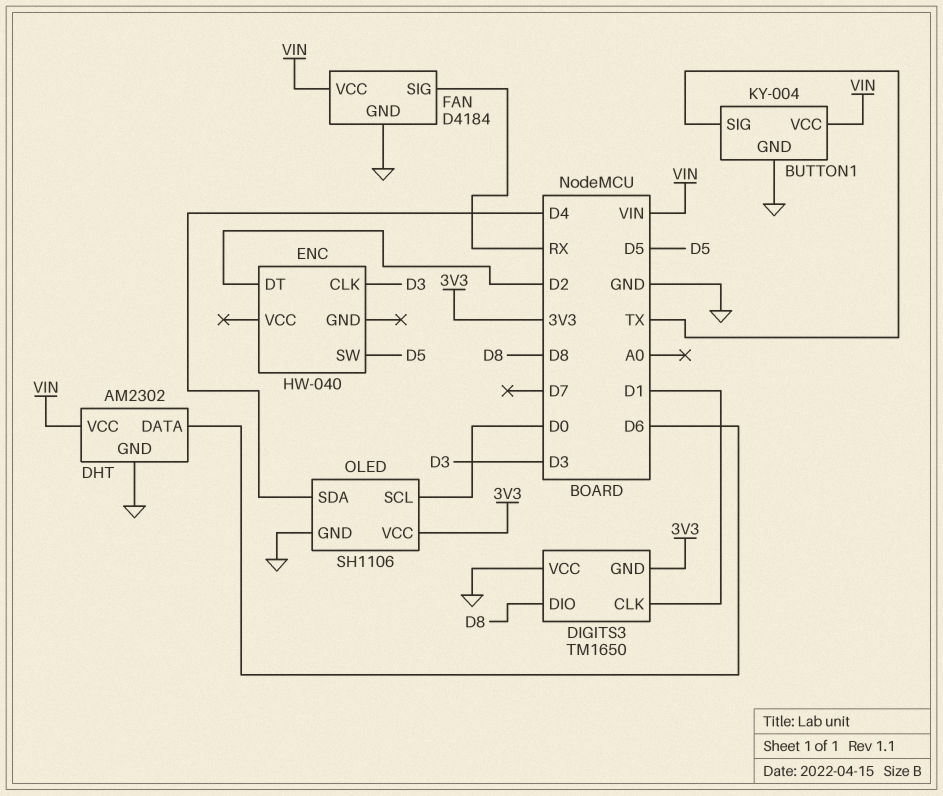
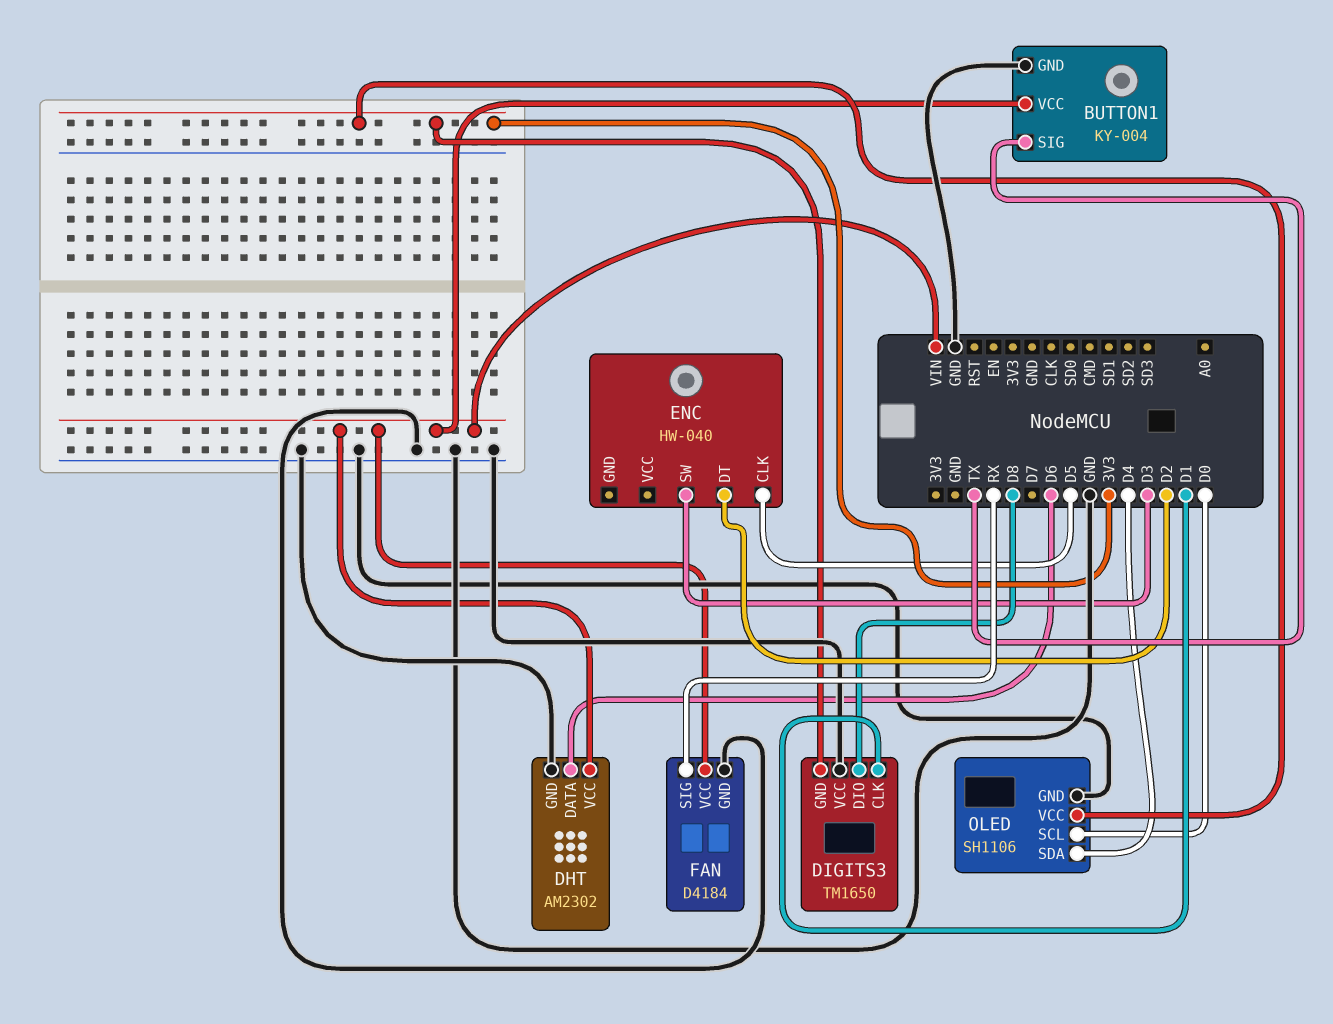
ENC pin CLK: D3 -> D5
ENC pin SW: D5 -> D3

